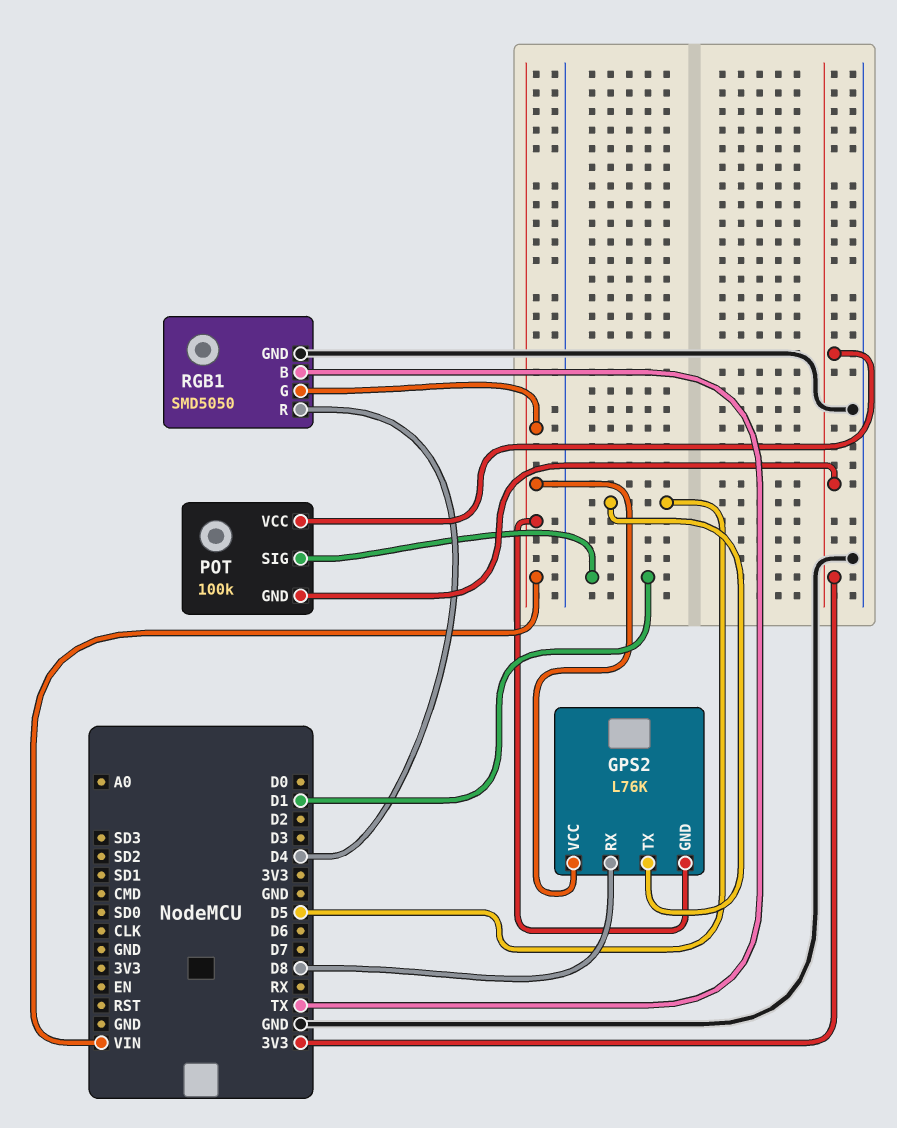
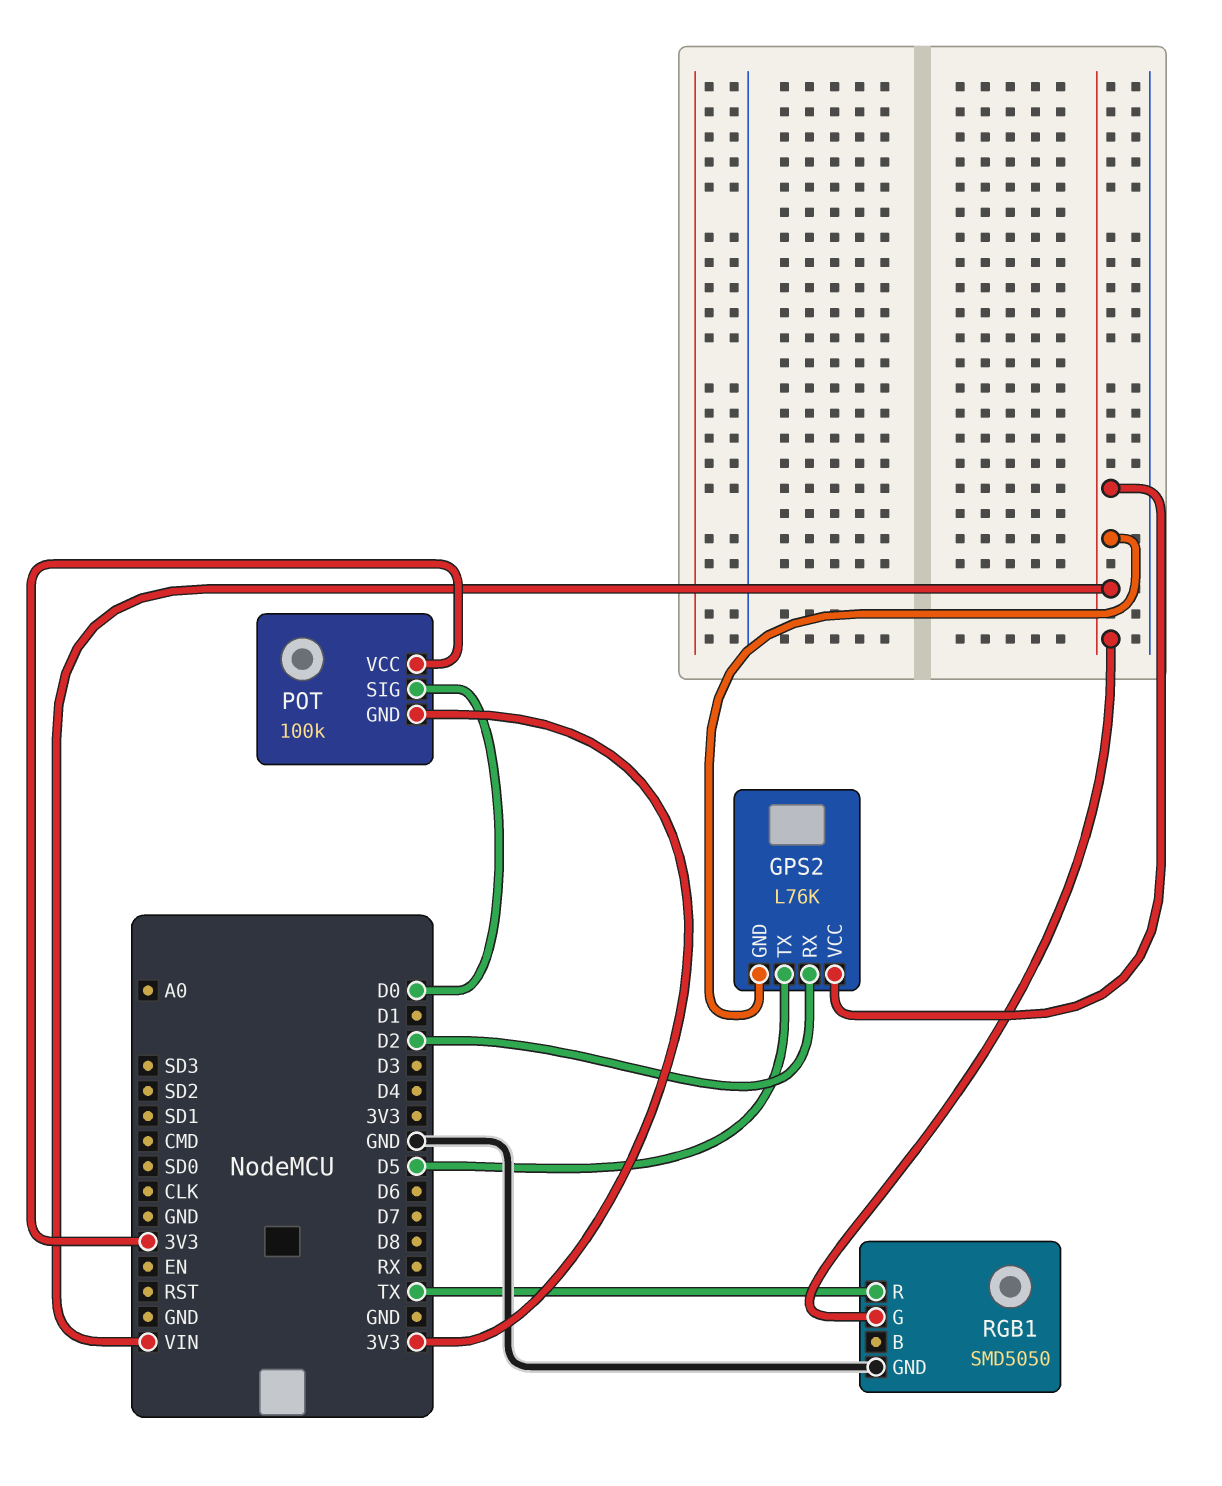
GPS2 pin RX: D8 -> D2
POT pin SIG: D1 -> D0
RGB1 pin B: TX -> none
RGB1 pin R: D4 -> TX

